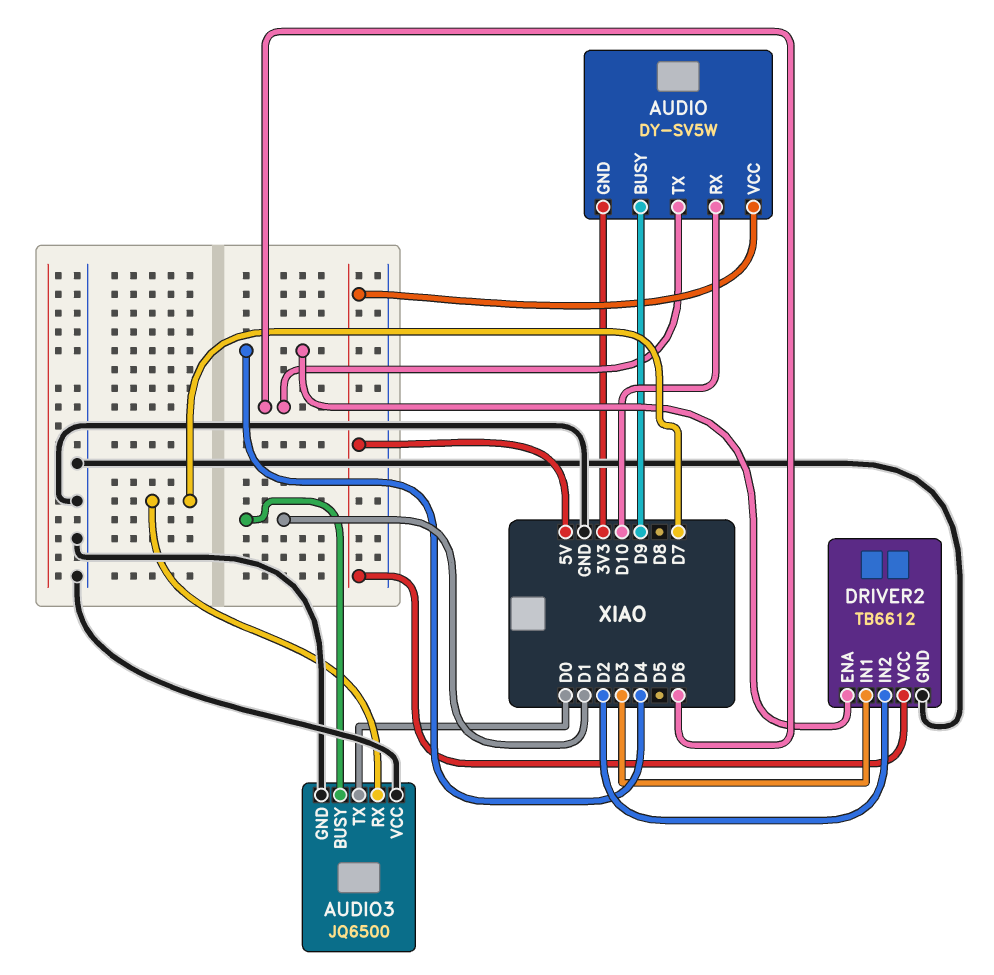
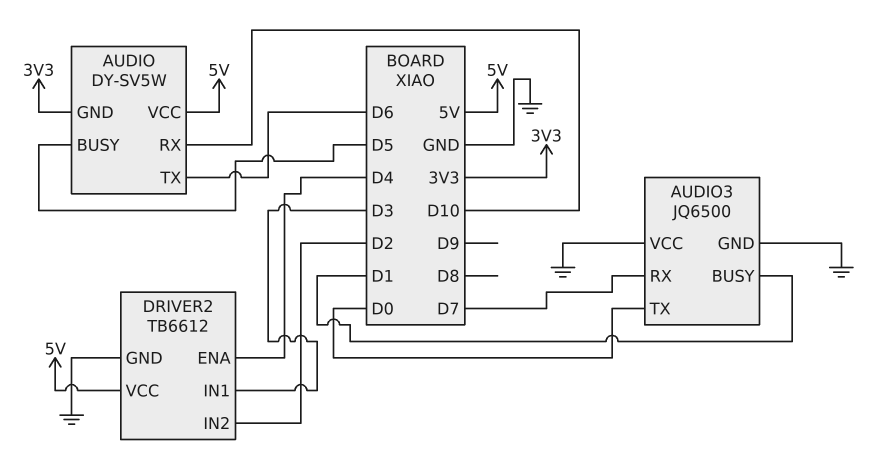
AUDIO pin BUSY: D9 -> D5

